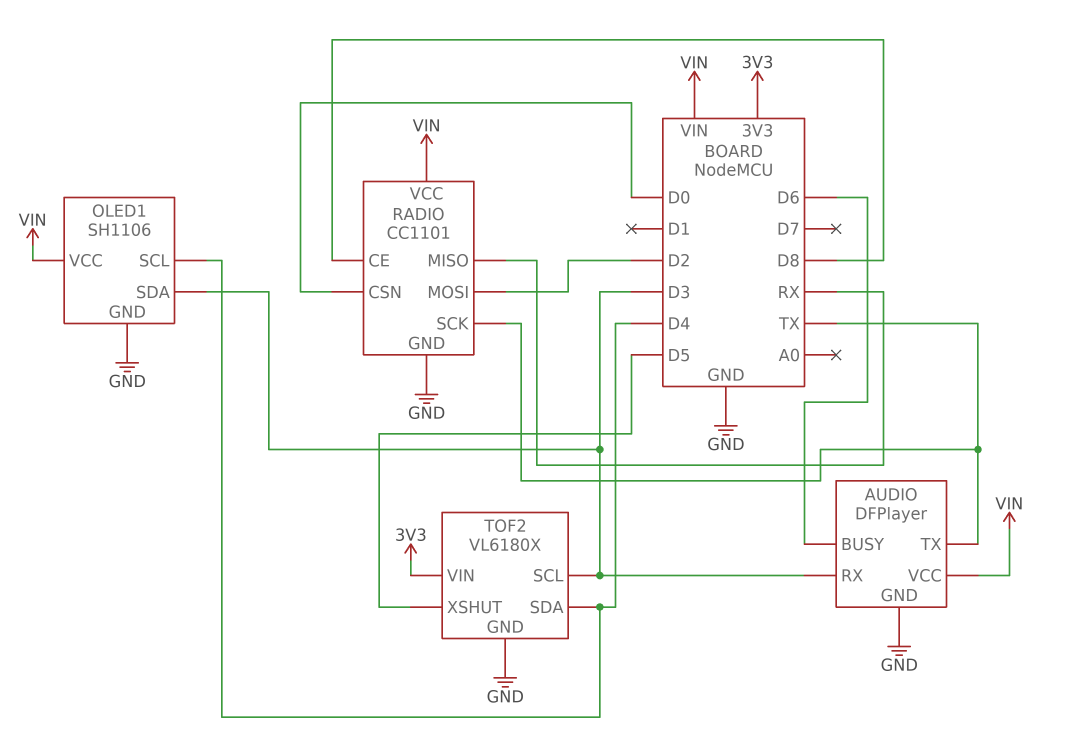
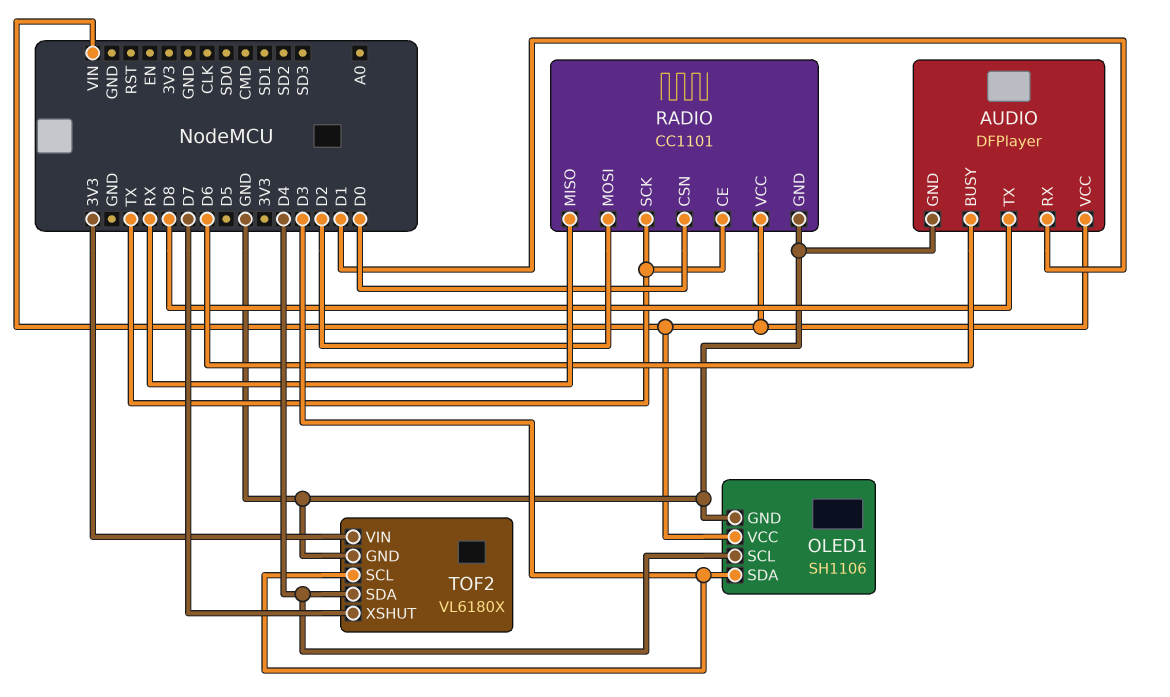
AUDIO pin RX: D3 -> D1
AUDIO pin TX: TX -> D8
RADIO pin CE: D8 -> TX
TOF2 pin XSHUT: D5 -> D7

